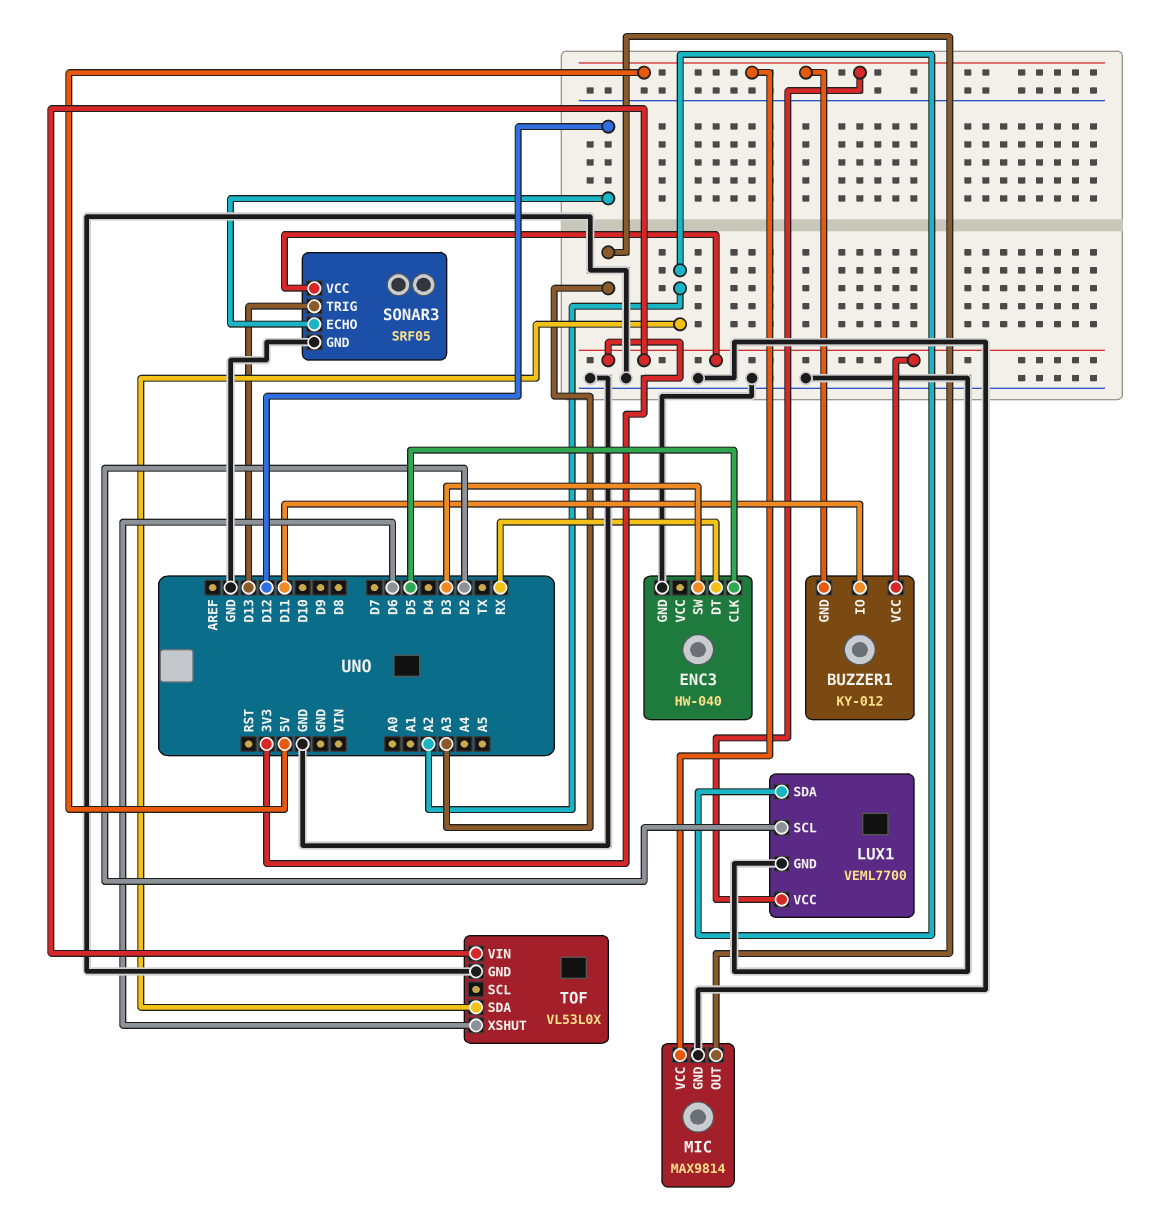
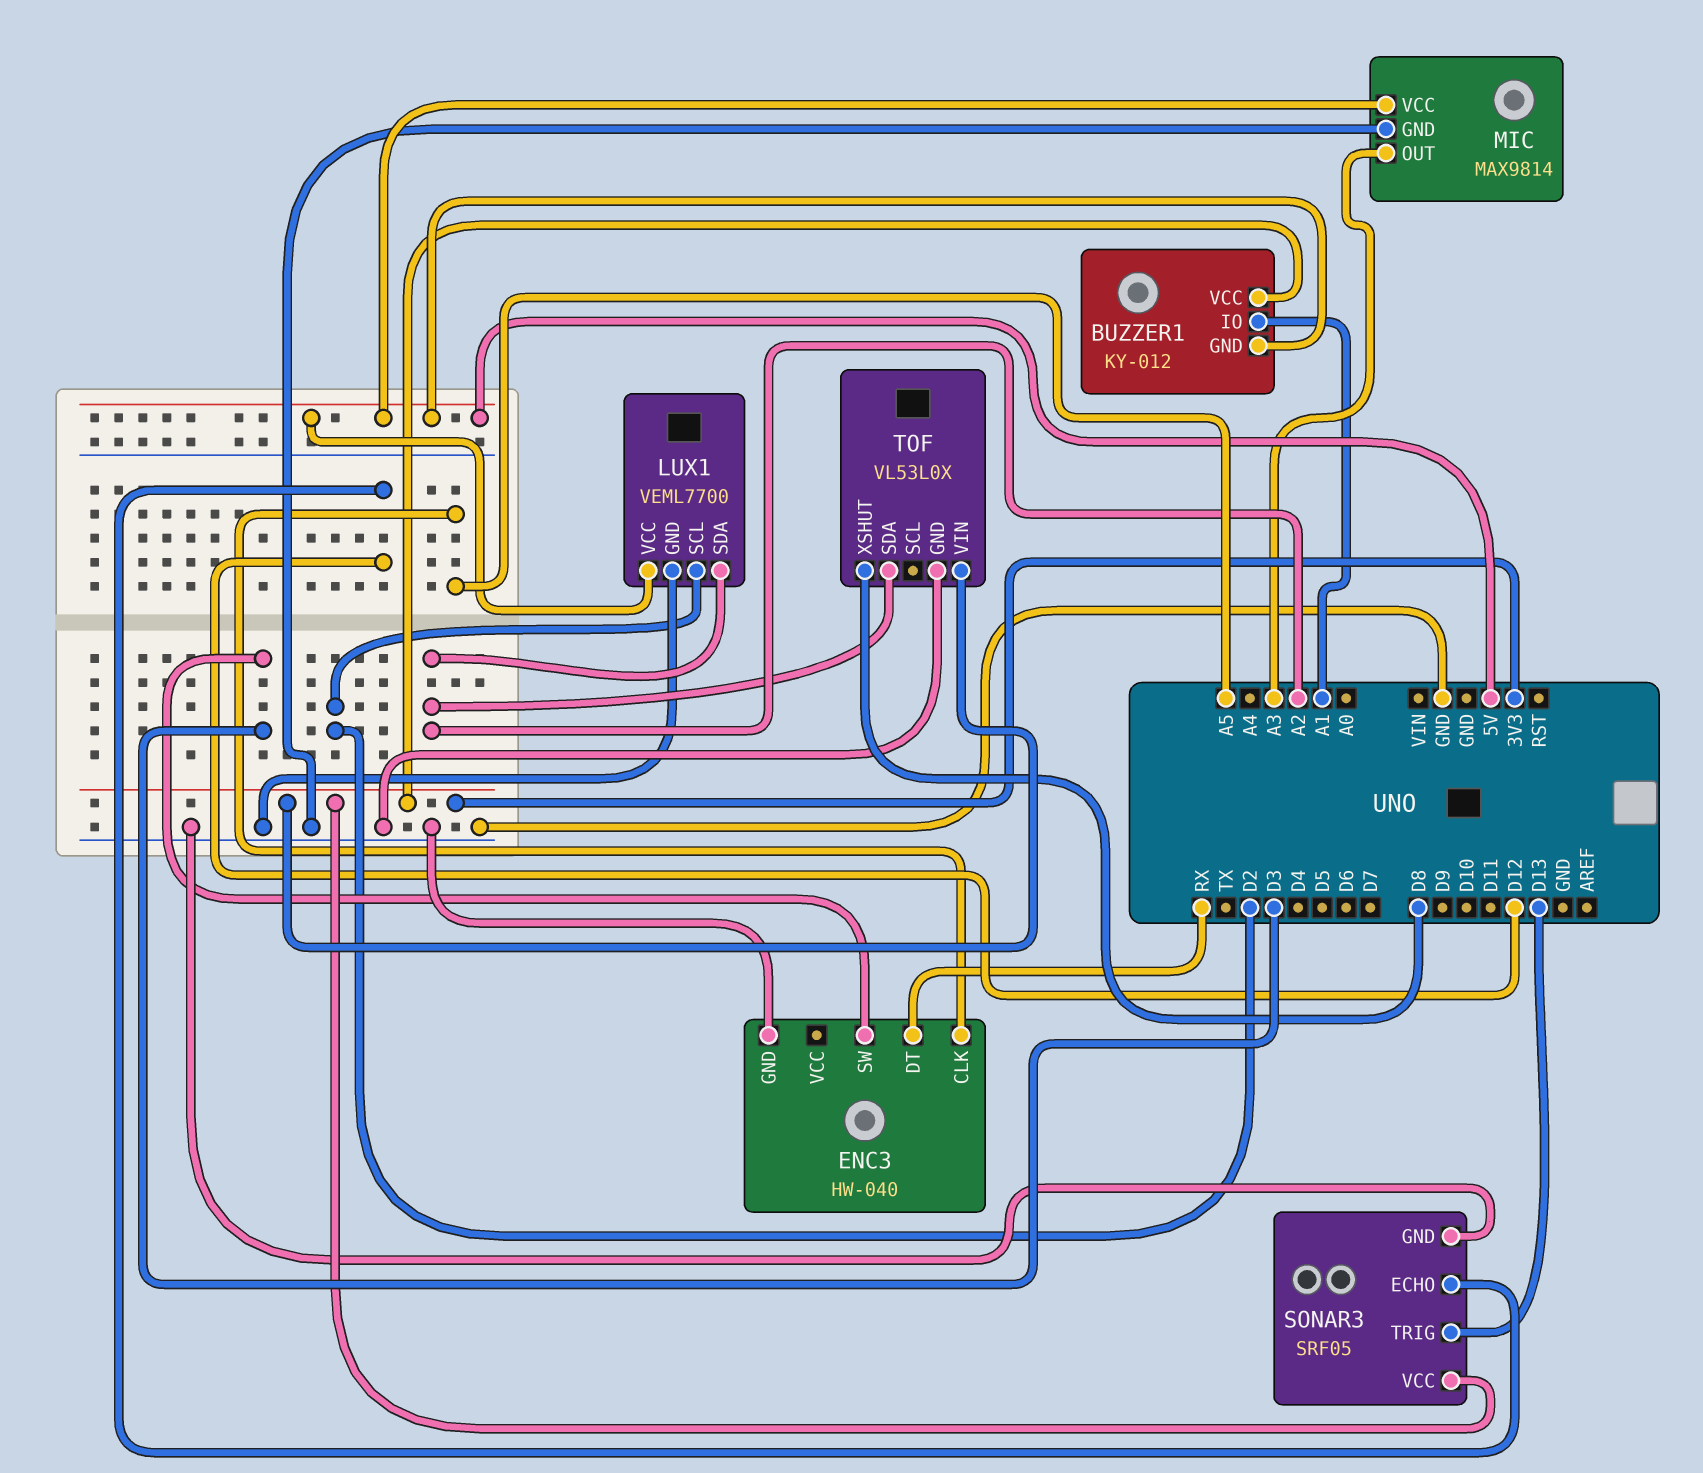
BUZZER1 pin IO: D11 -> A1
ENC3 pin CLK: D5 -> A5
TOF pin XSHUT: D6 -> D8

